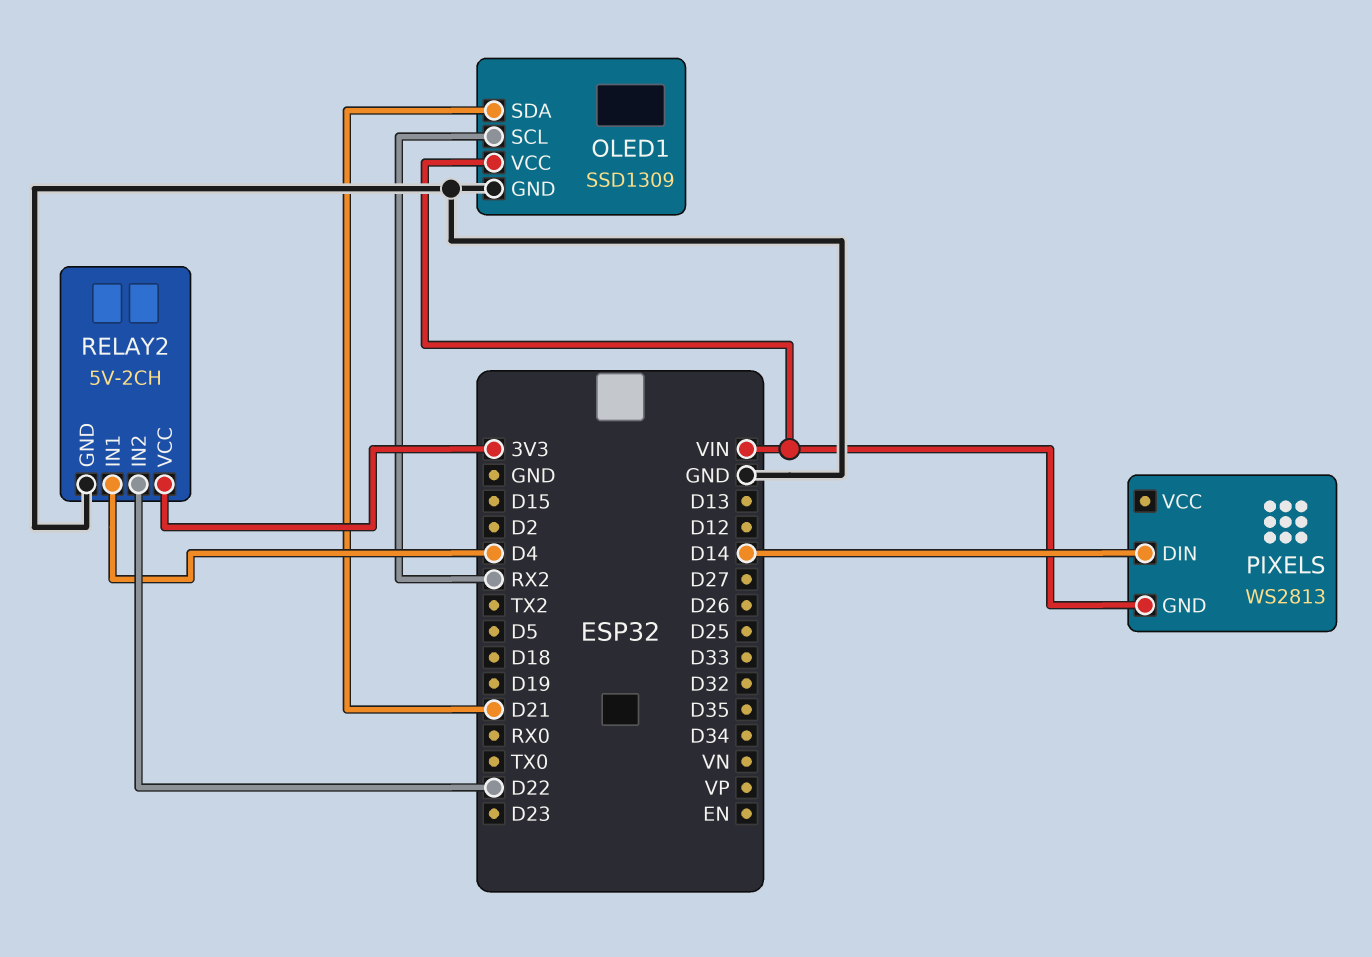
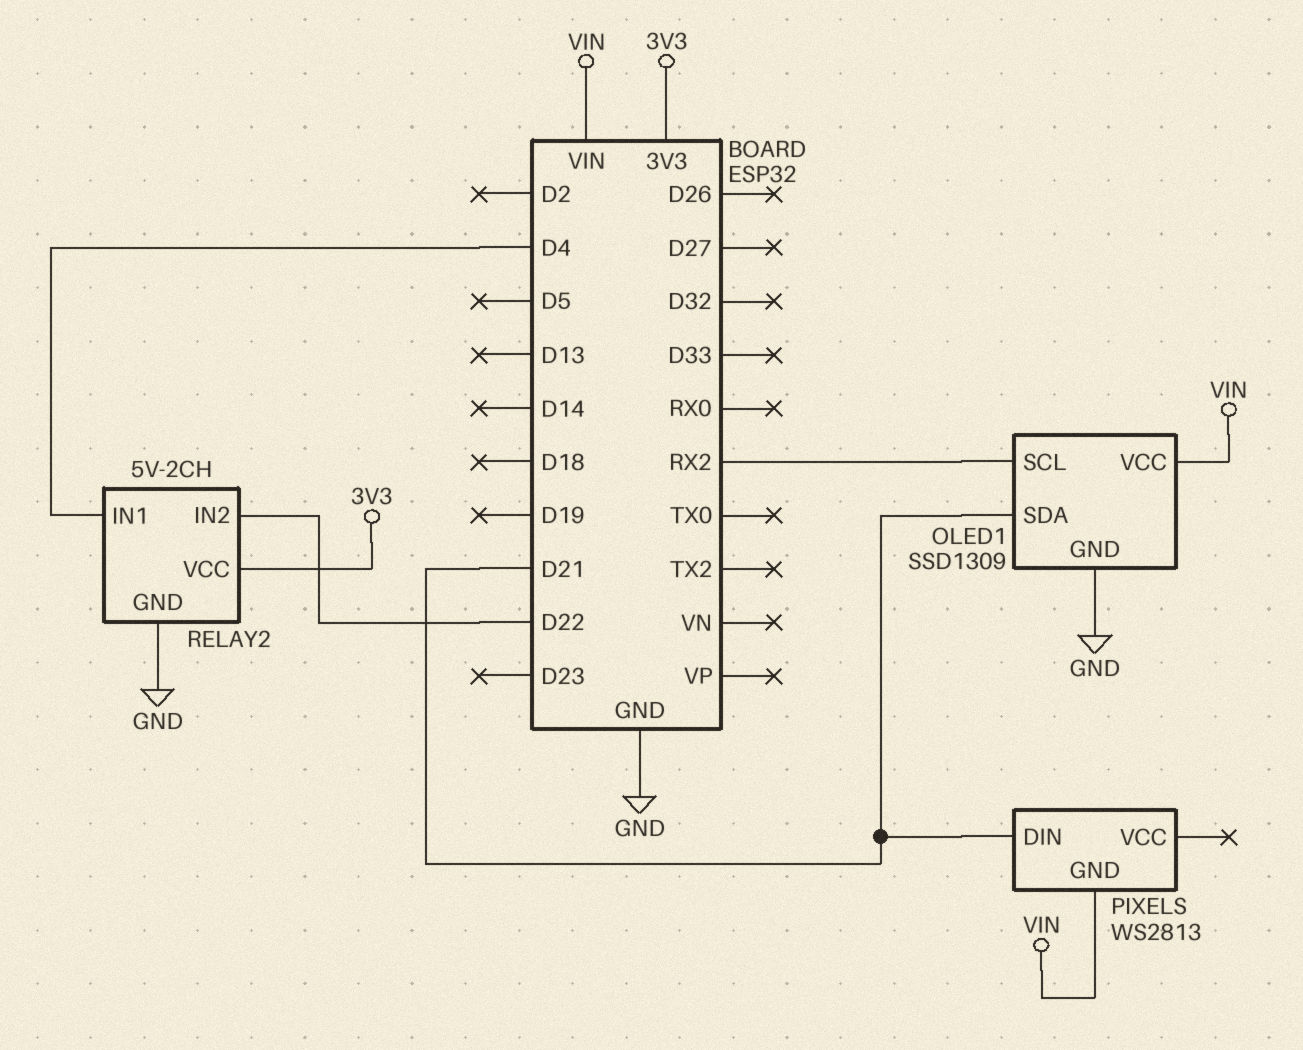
PIXELS pin DIN: D14 -> D21

